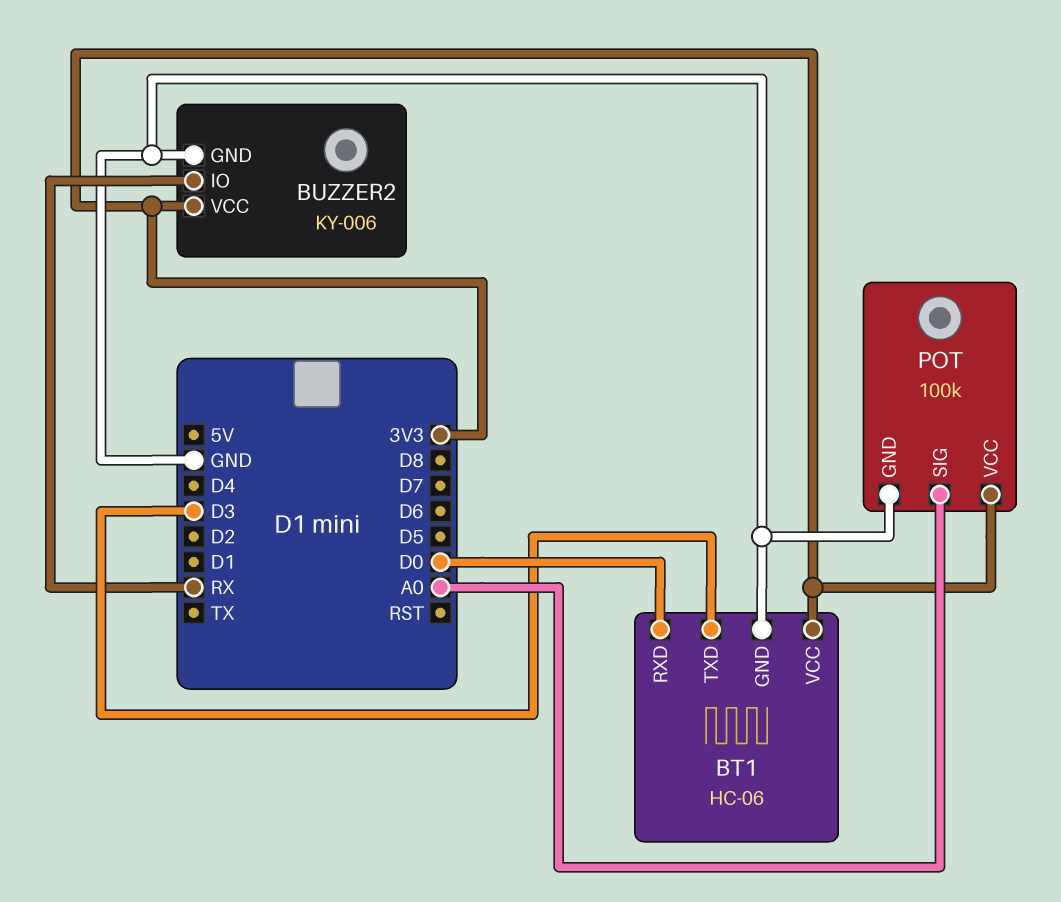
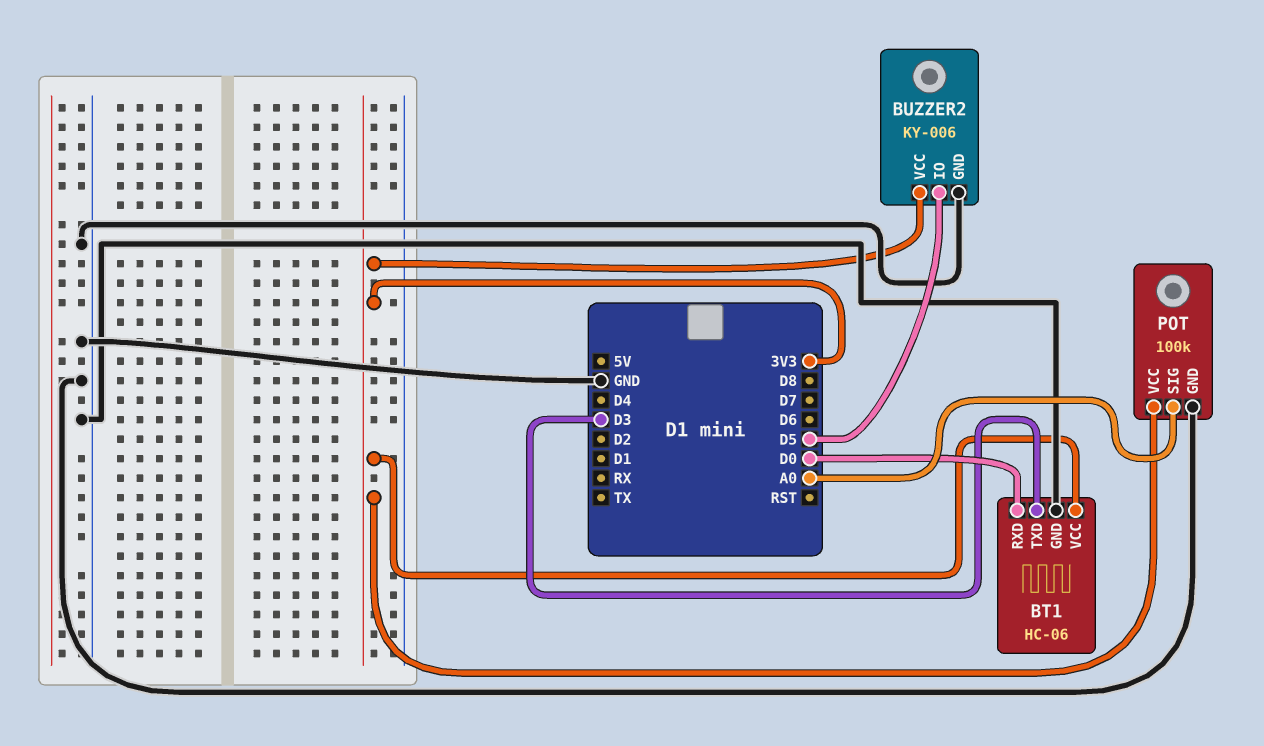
BUZZER2 pin IO: RX -> D5

